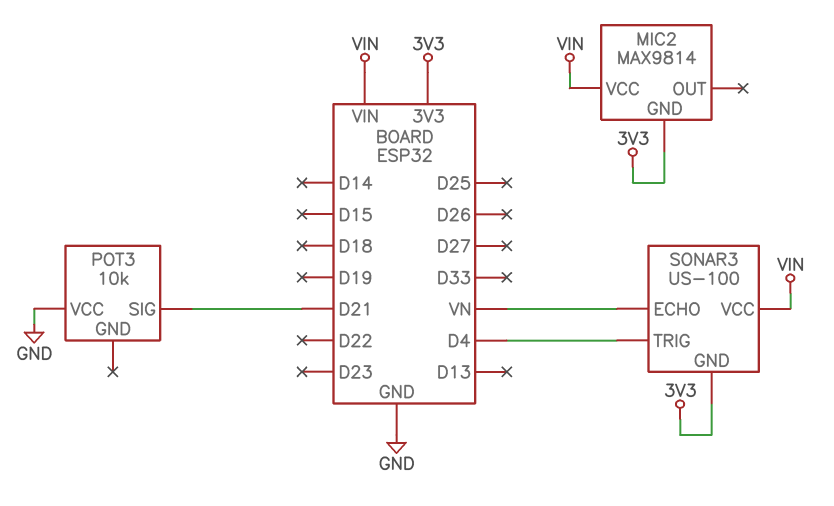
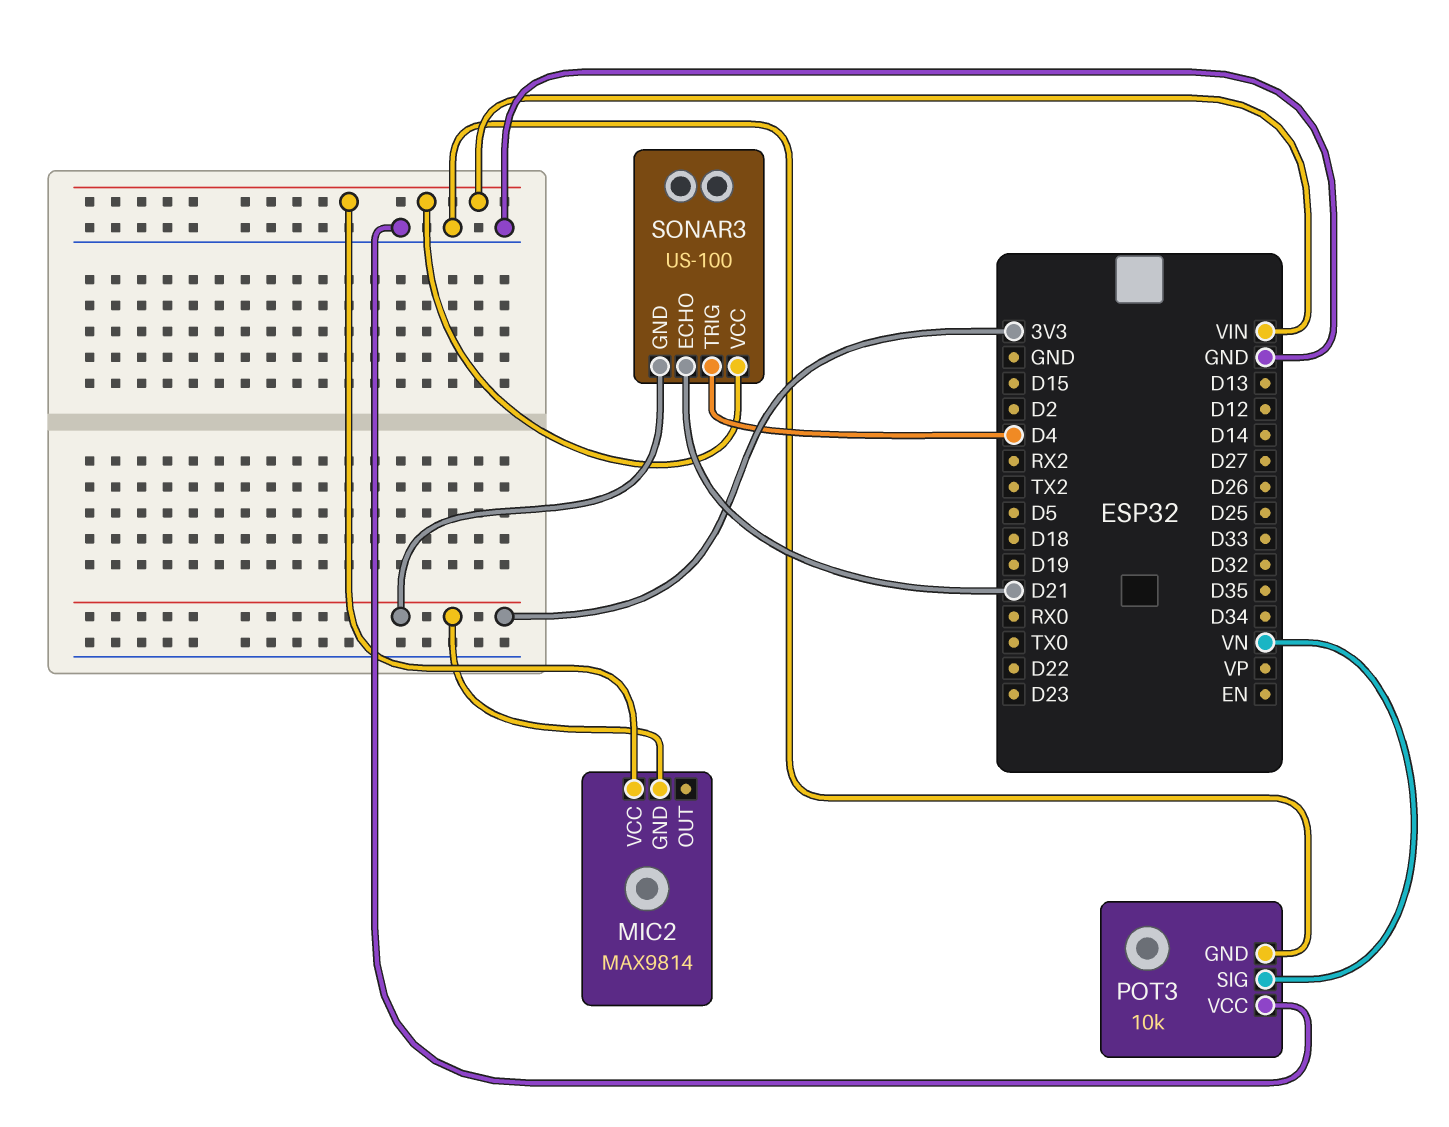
POT3 pin GND: none -> GND
POT3 pin SIG: D21 -> VN
SONAR3 pin ECHO: VN -> D21

